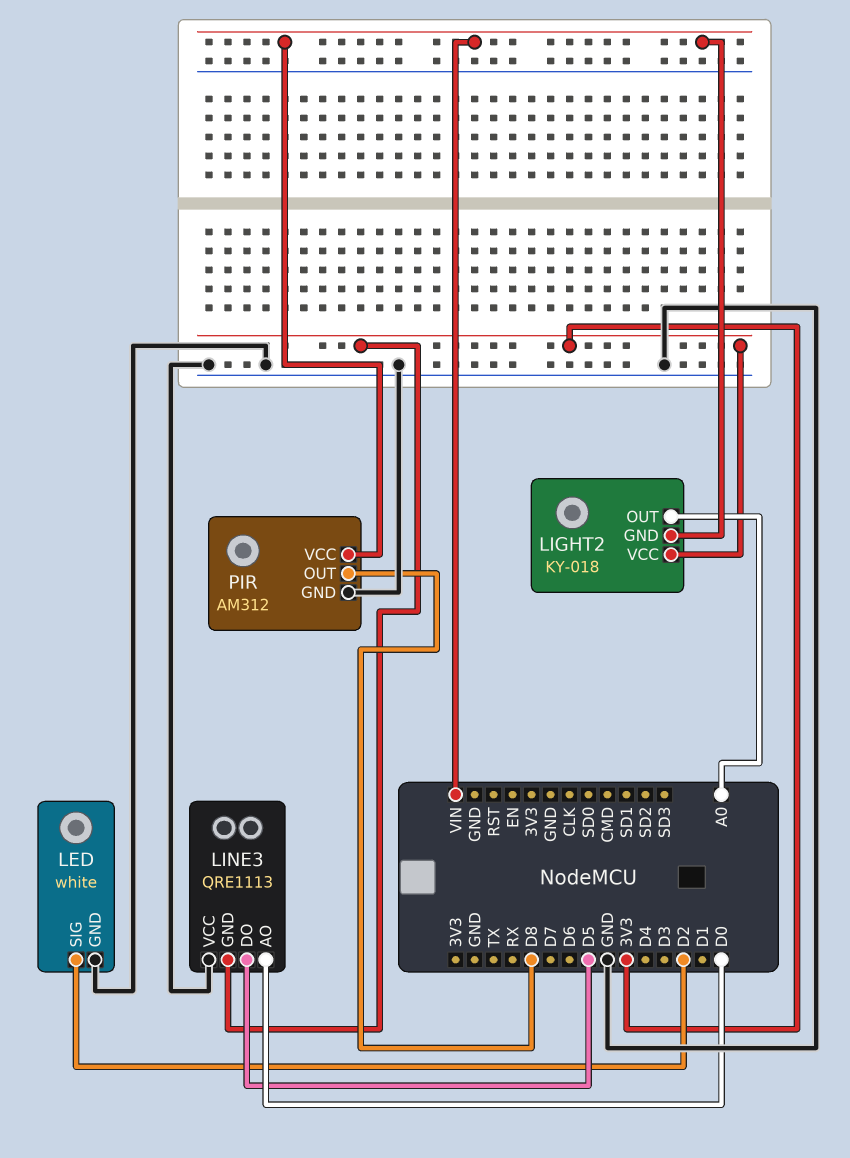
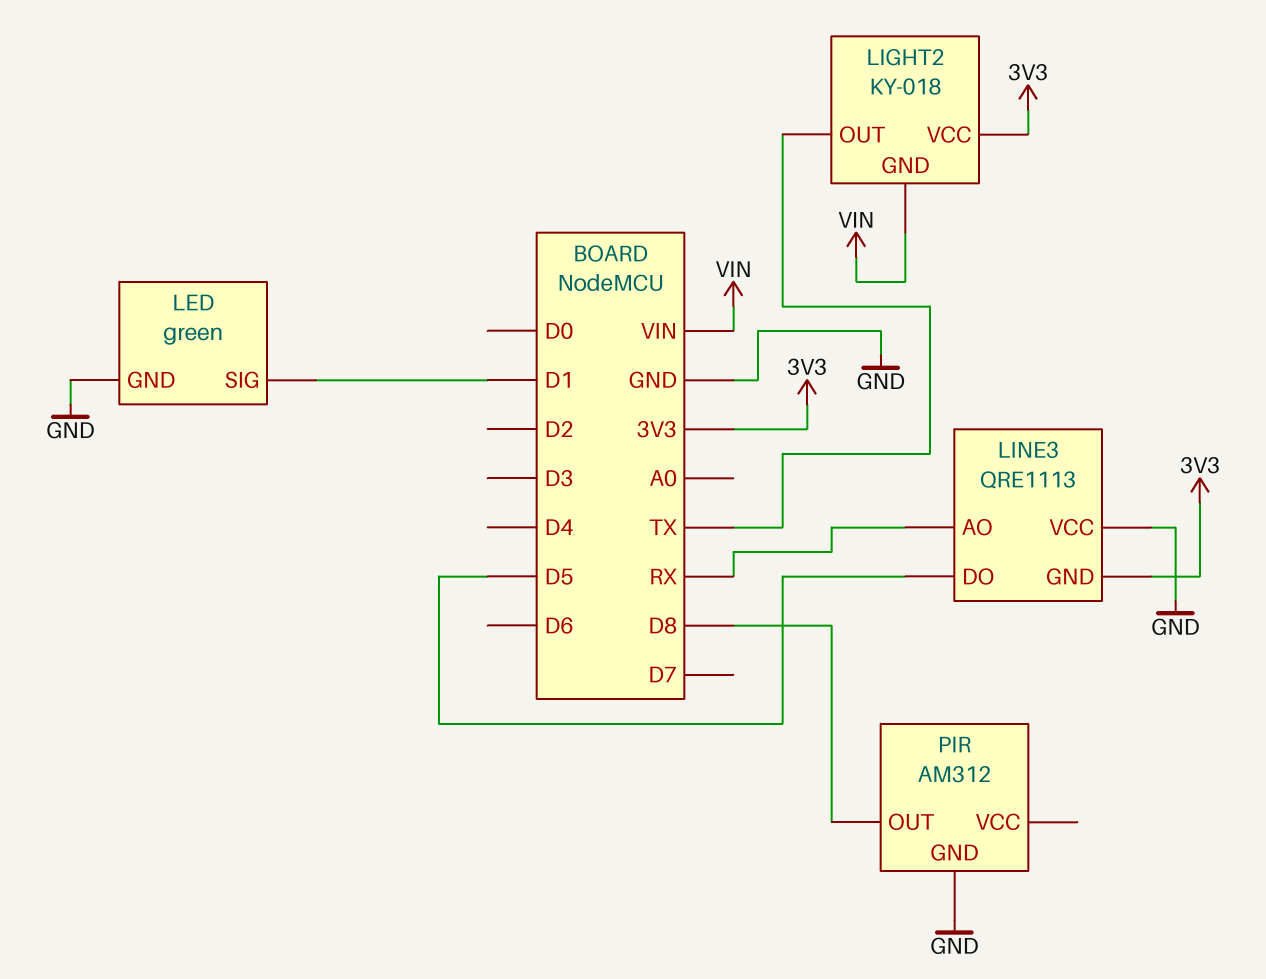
LED: white -> green
LED pin SIG: D2 -> D1
LIGHT2 pin OUT: A0 -> TX
LINE3 pin AO: D0 -> RX
PIR pin VCC: VIN -> none

